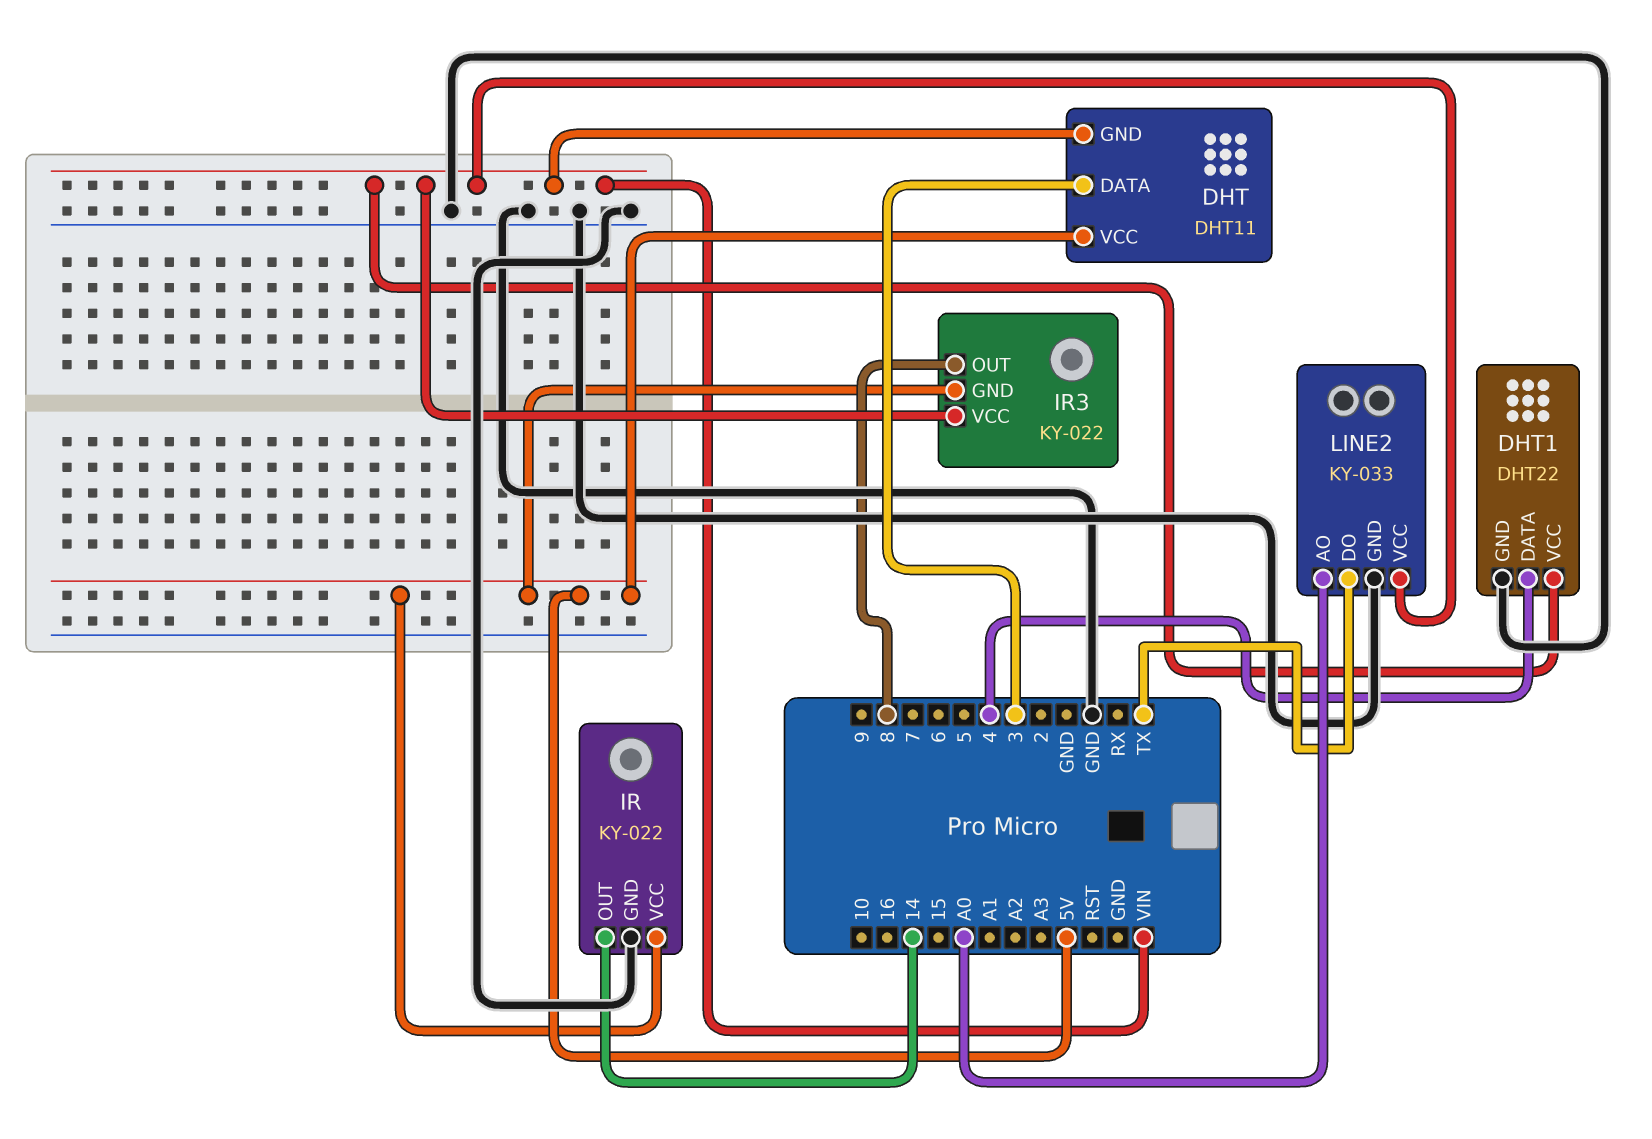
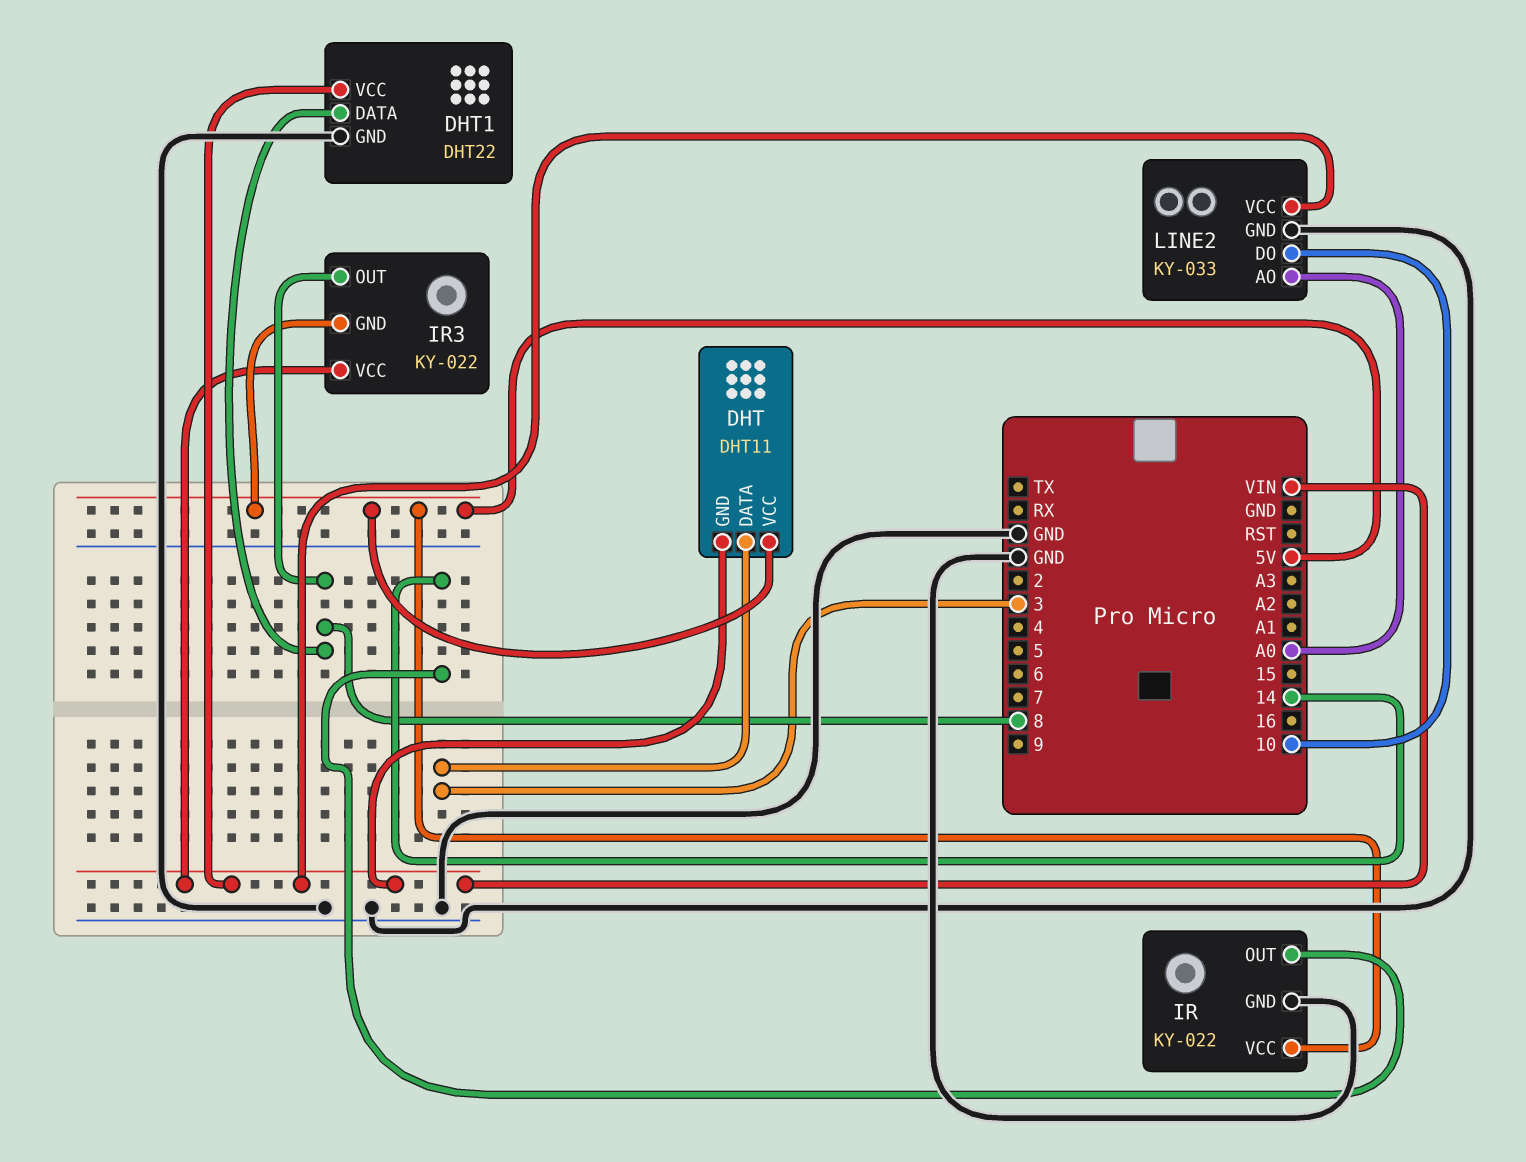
DHT1 pin DATA: 4 -> 8
LINE2 pin DO: TX -> 10

